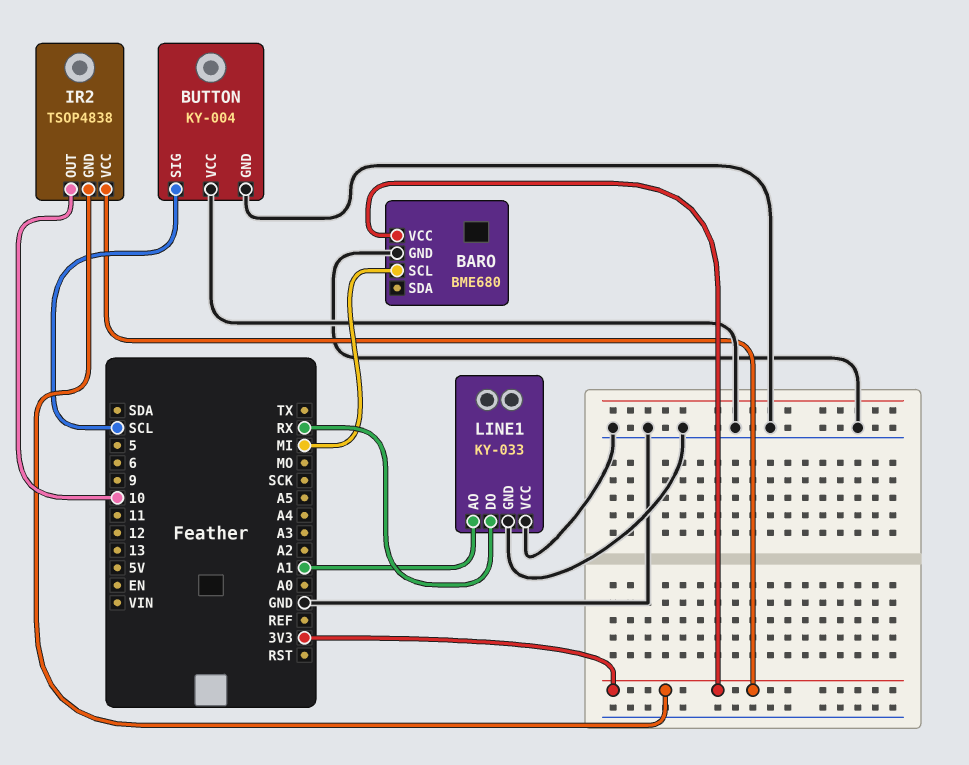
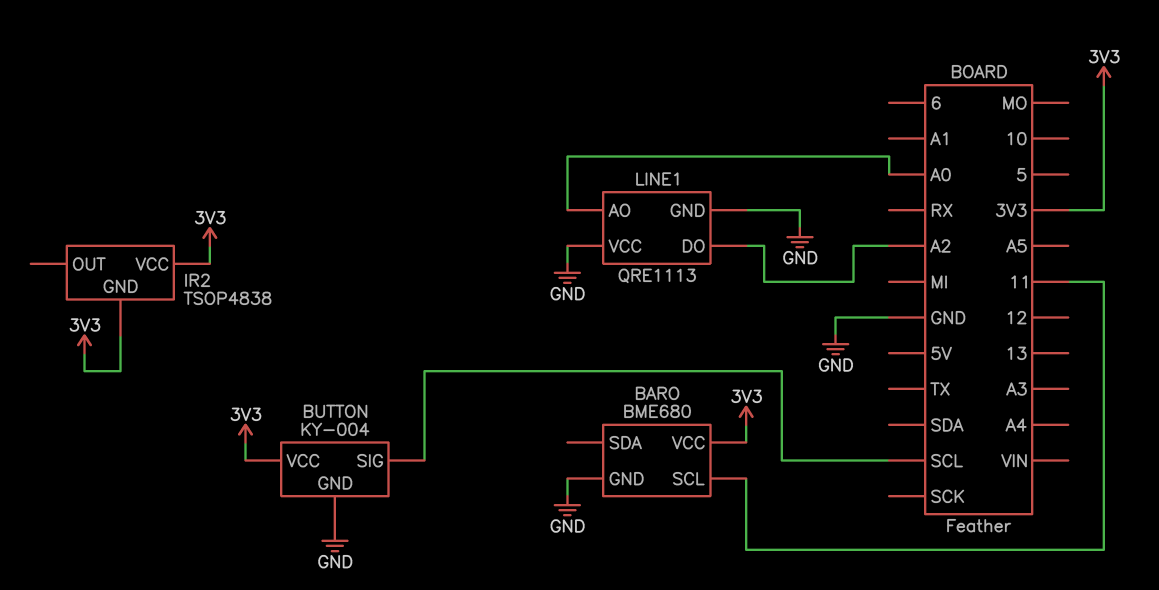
BARO pin SCL: MI -> 11
BUTTON pin VCC: GND -> 3V3
IR2 pin OUT: 10 -> none
LINE1: KY-033 -> QRE1113
LINE1 pin AO: A1 -> A0
LINE1 pin DO: RX -> A2

